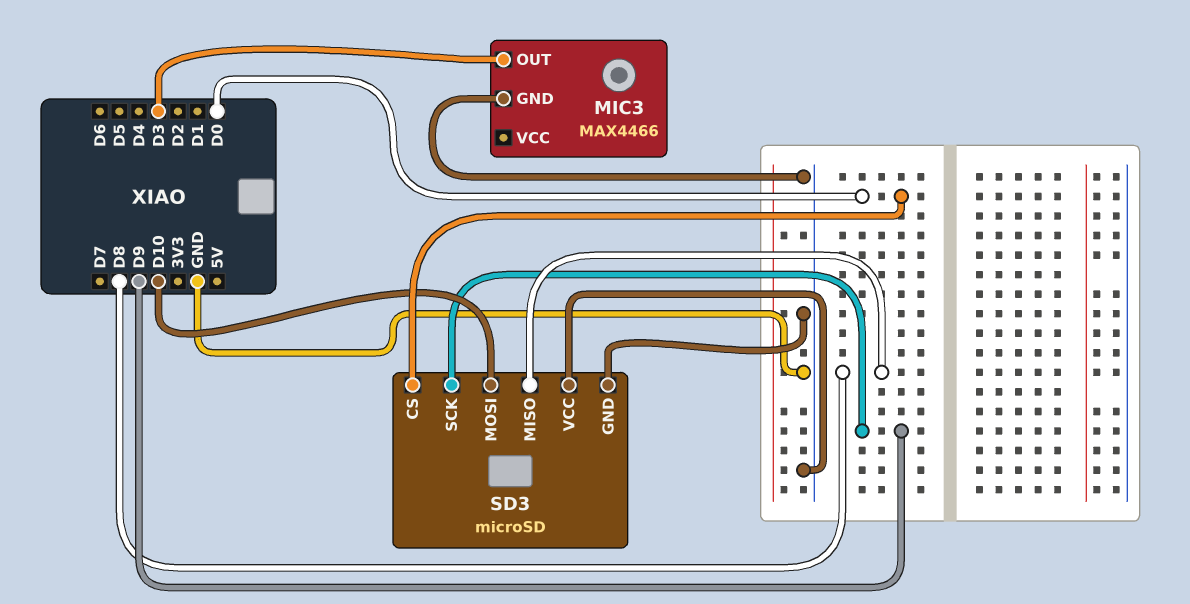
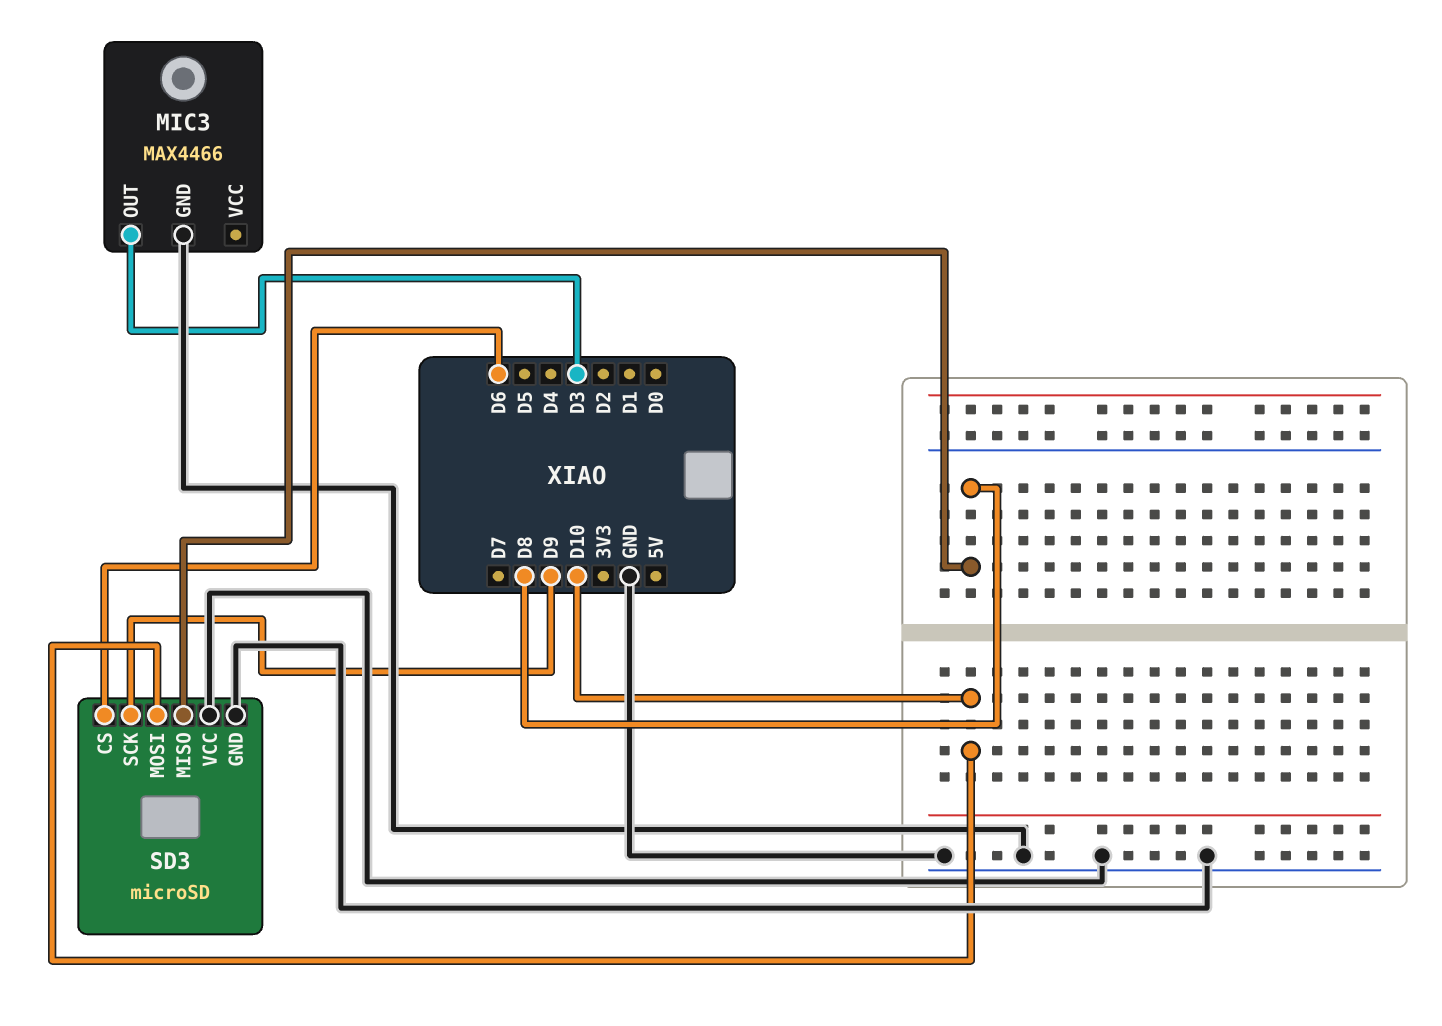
SD3 pin CS: D0 -> D6

